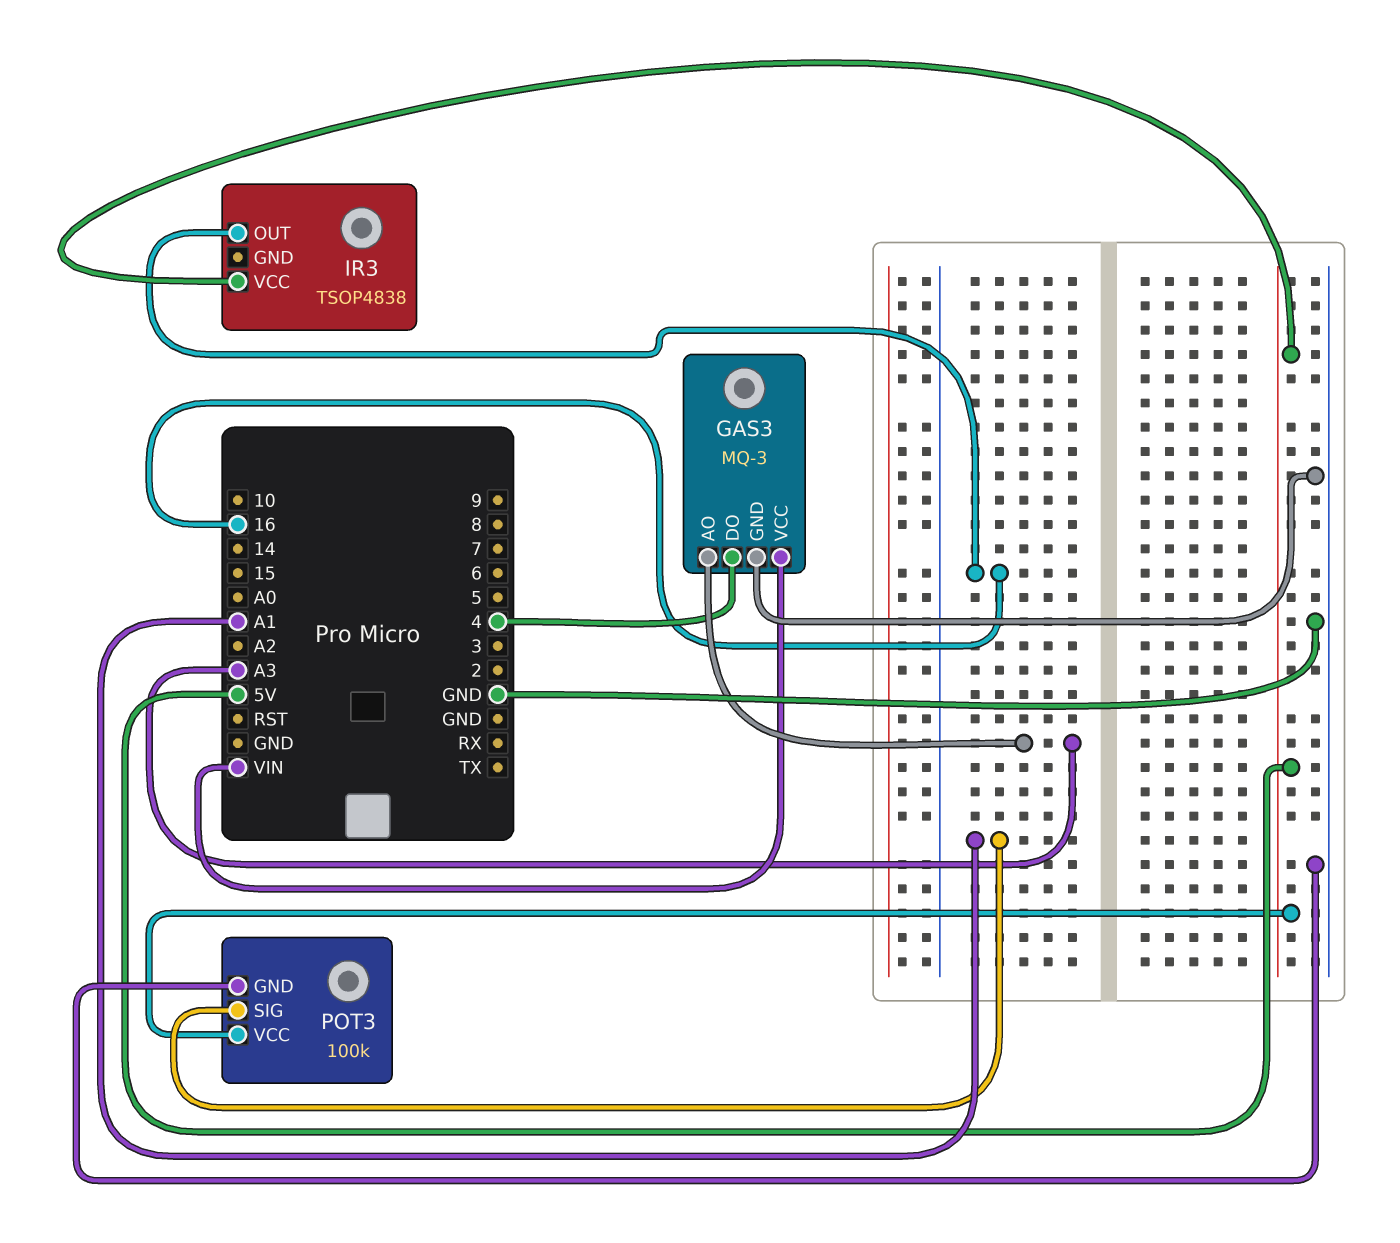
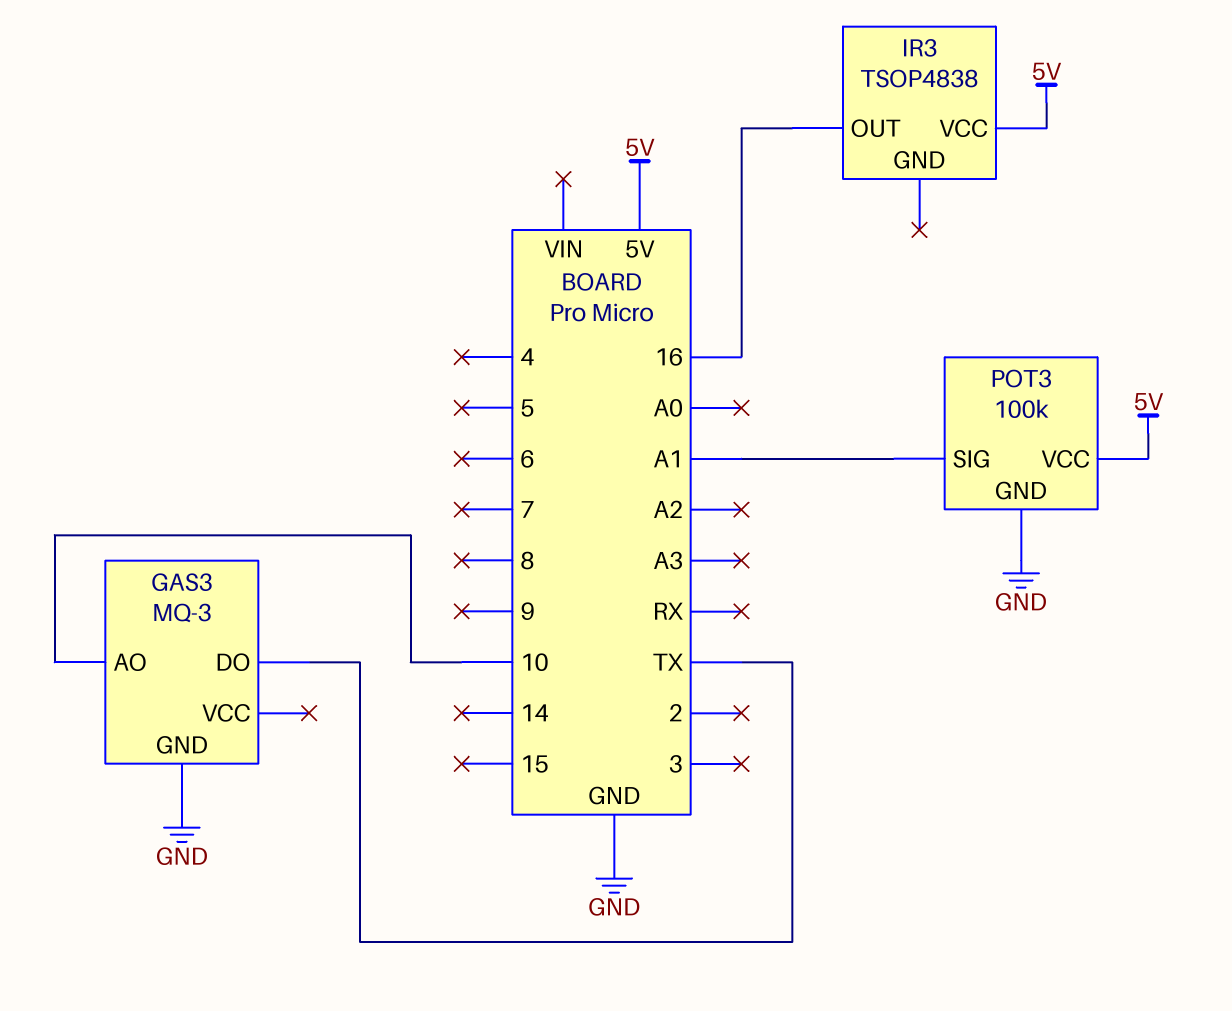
GAS3 pin AO: A3 -> 10
GAS3 pin DO: 4 -> TX
GAS3 pin VCC: VIN -> none

